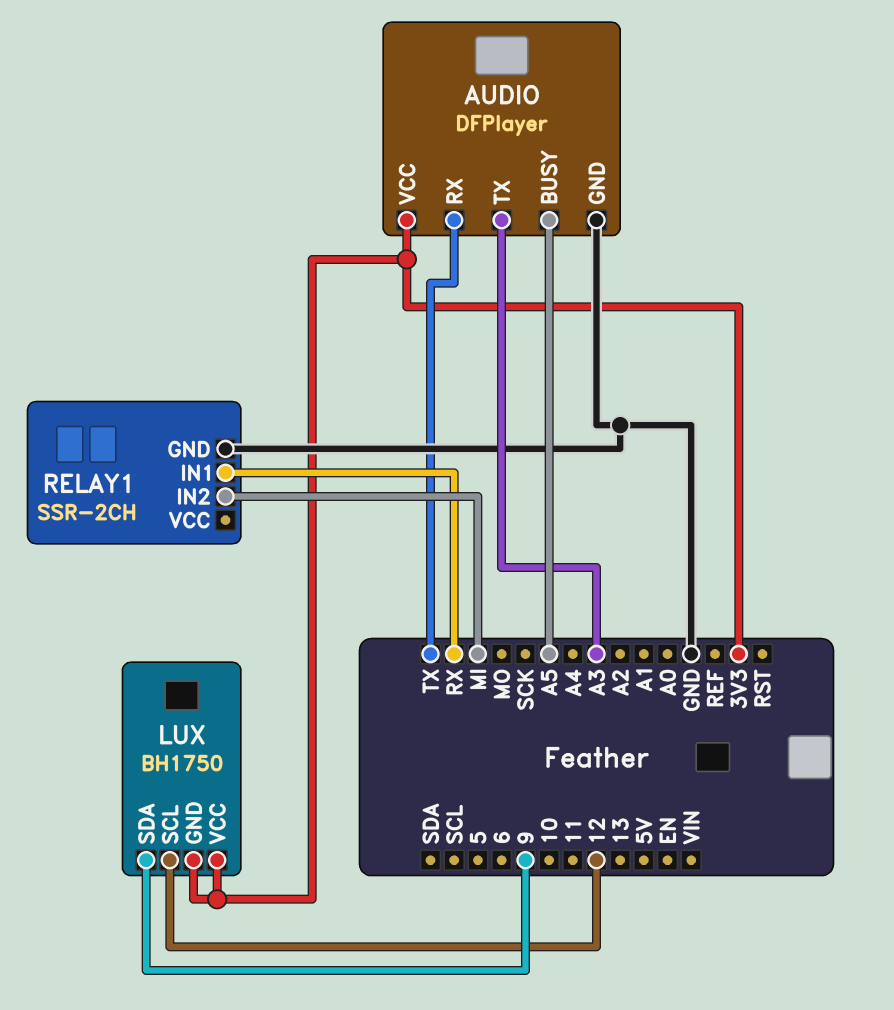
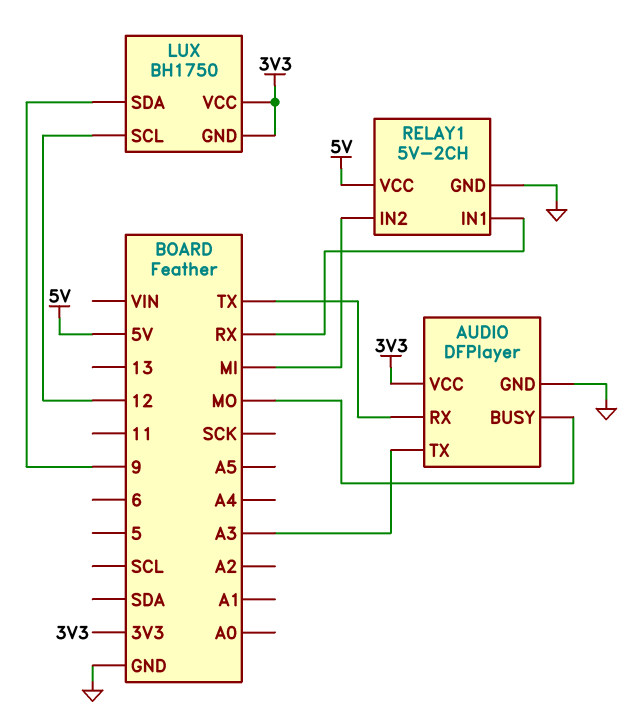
AUDIO pin BUSY: A5 -> MO
RELAY1: SSR-2CH -> 5V-2CH
RELAY1 pin VCC: none -> 5V

